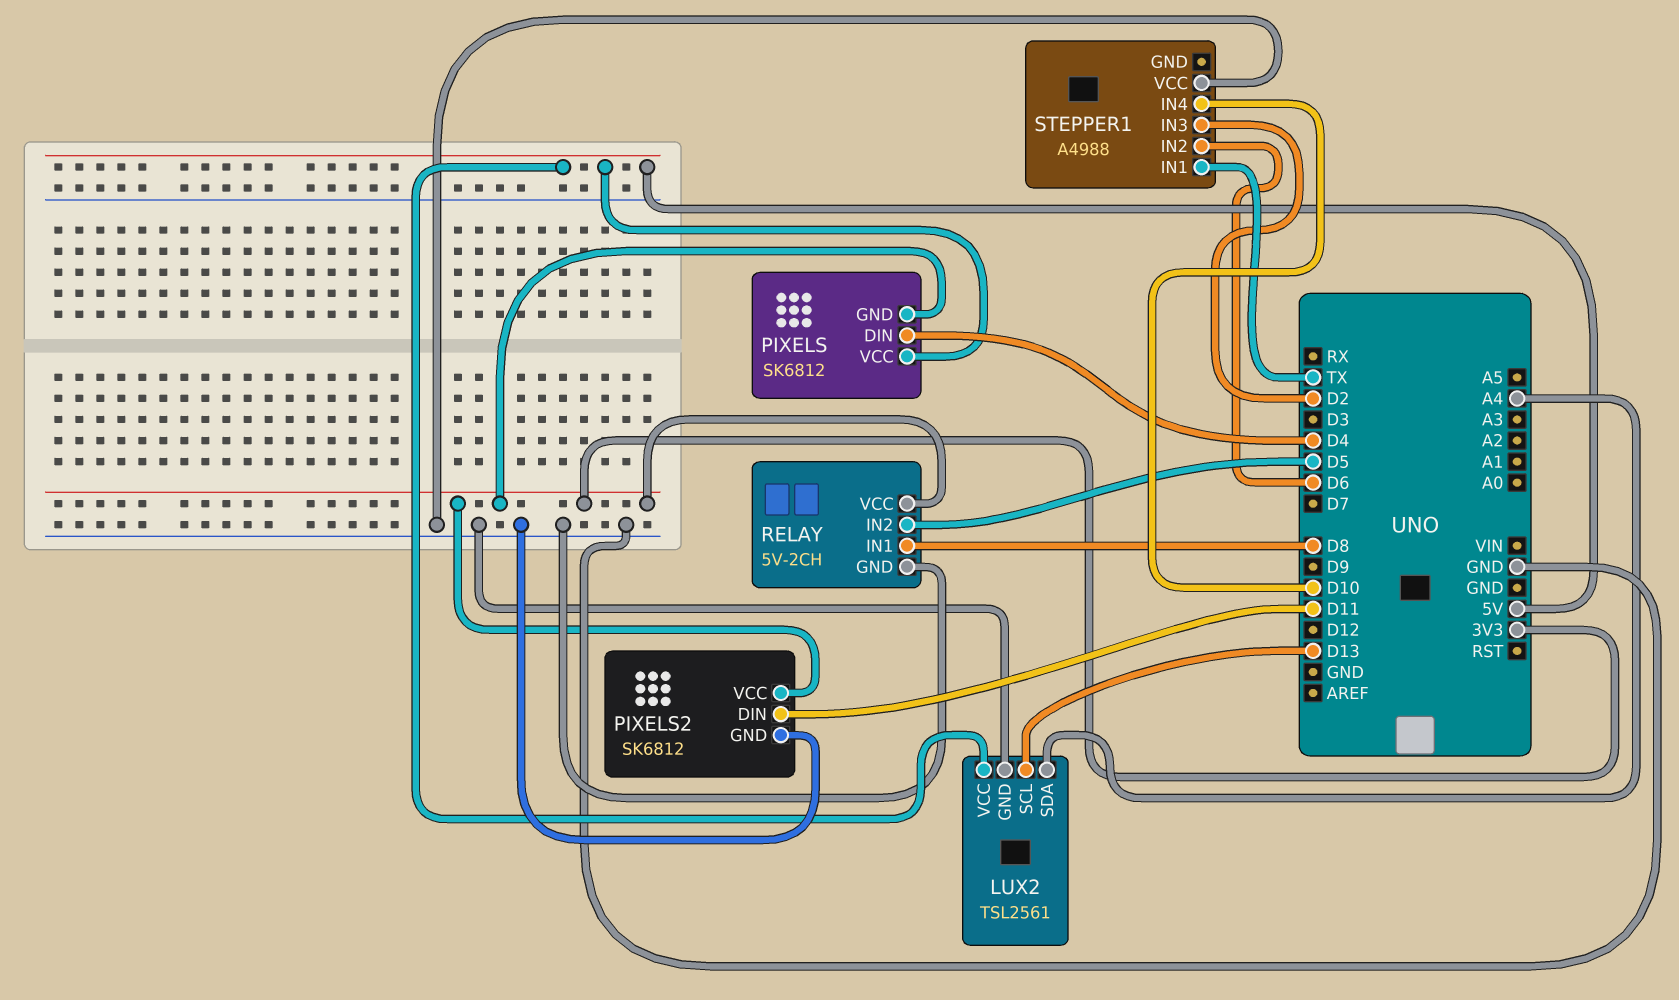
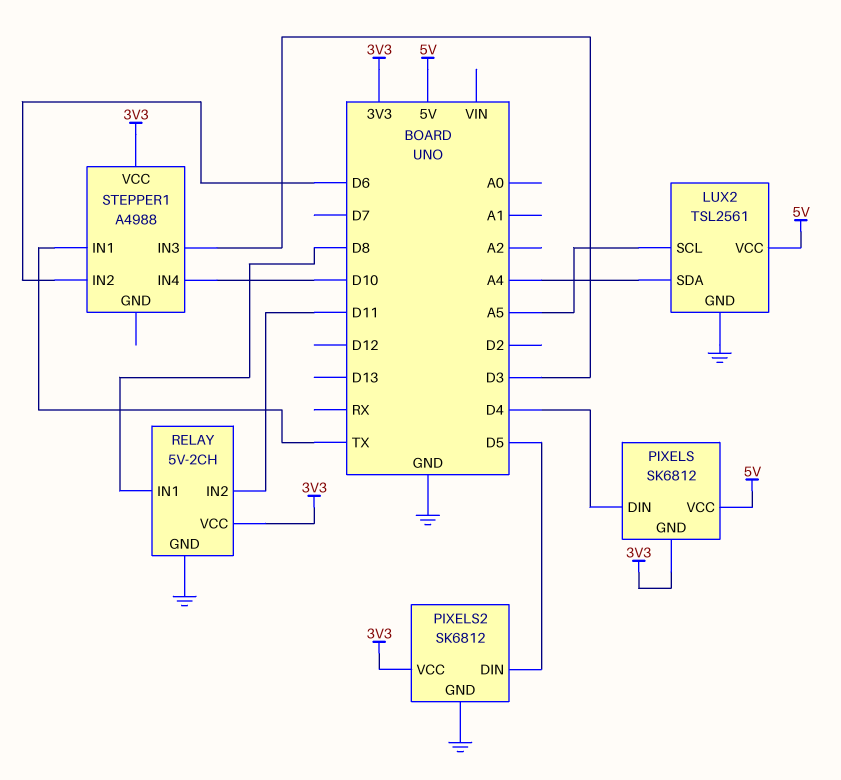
LUX2 pin SCL: D13 -> A5
PIXELS2 pin DIN: D11 -> D5
RELAY pin IN2: D5 -> D11
STEPPER1 pin IN3: D2 -> D3
STEPPER1 pin VCC: GND -> 3V3

